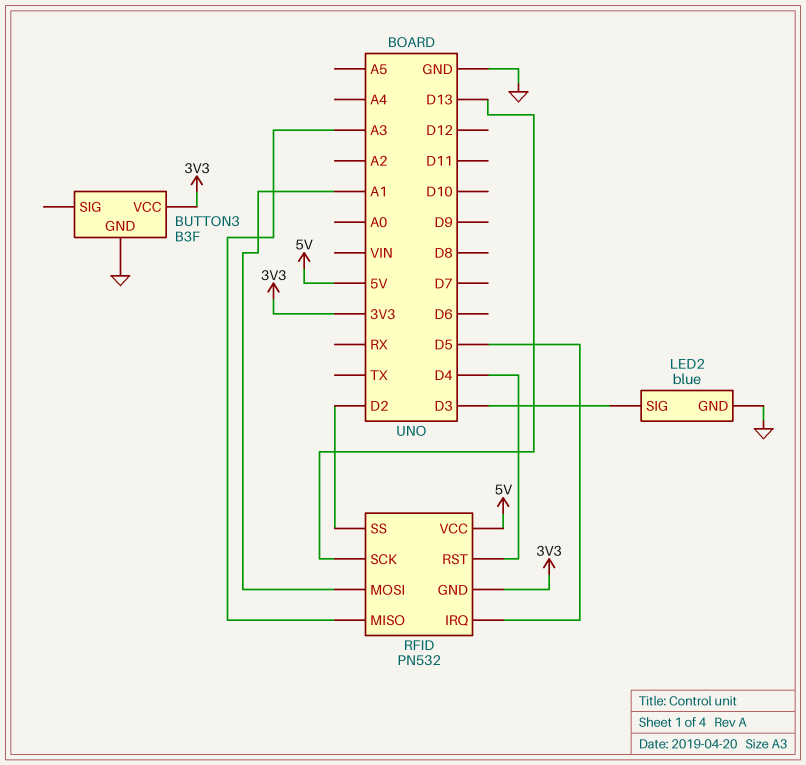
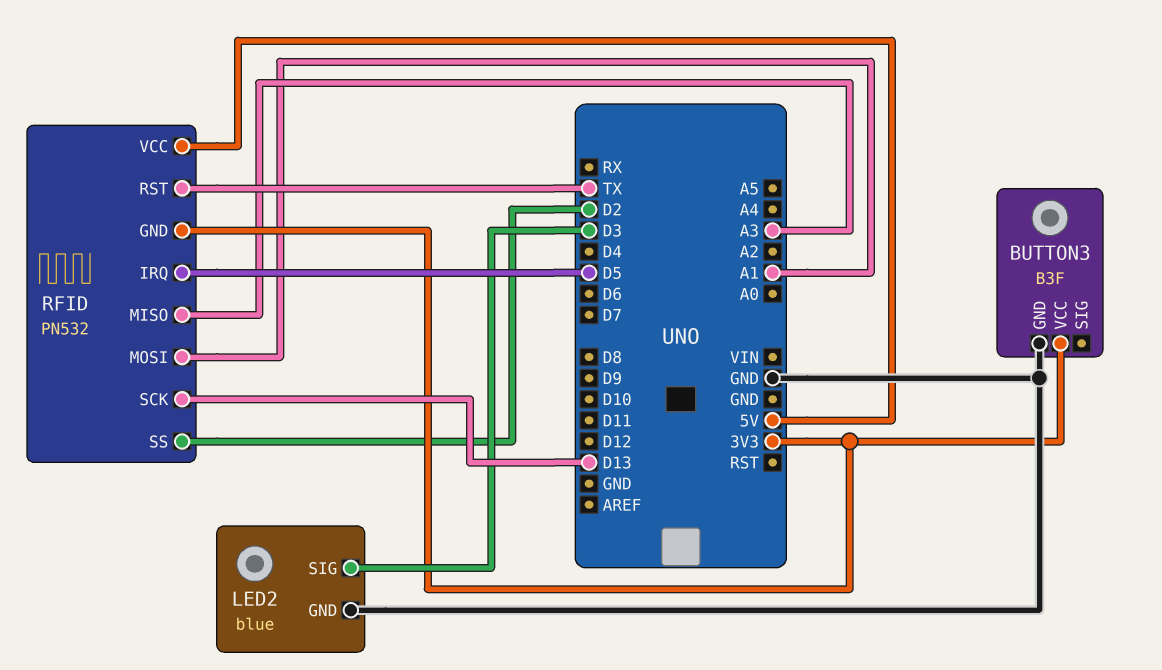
RFID pin RST: D4 -> TX

